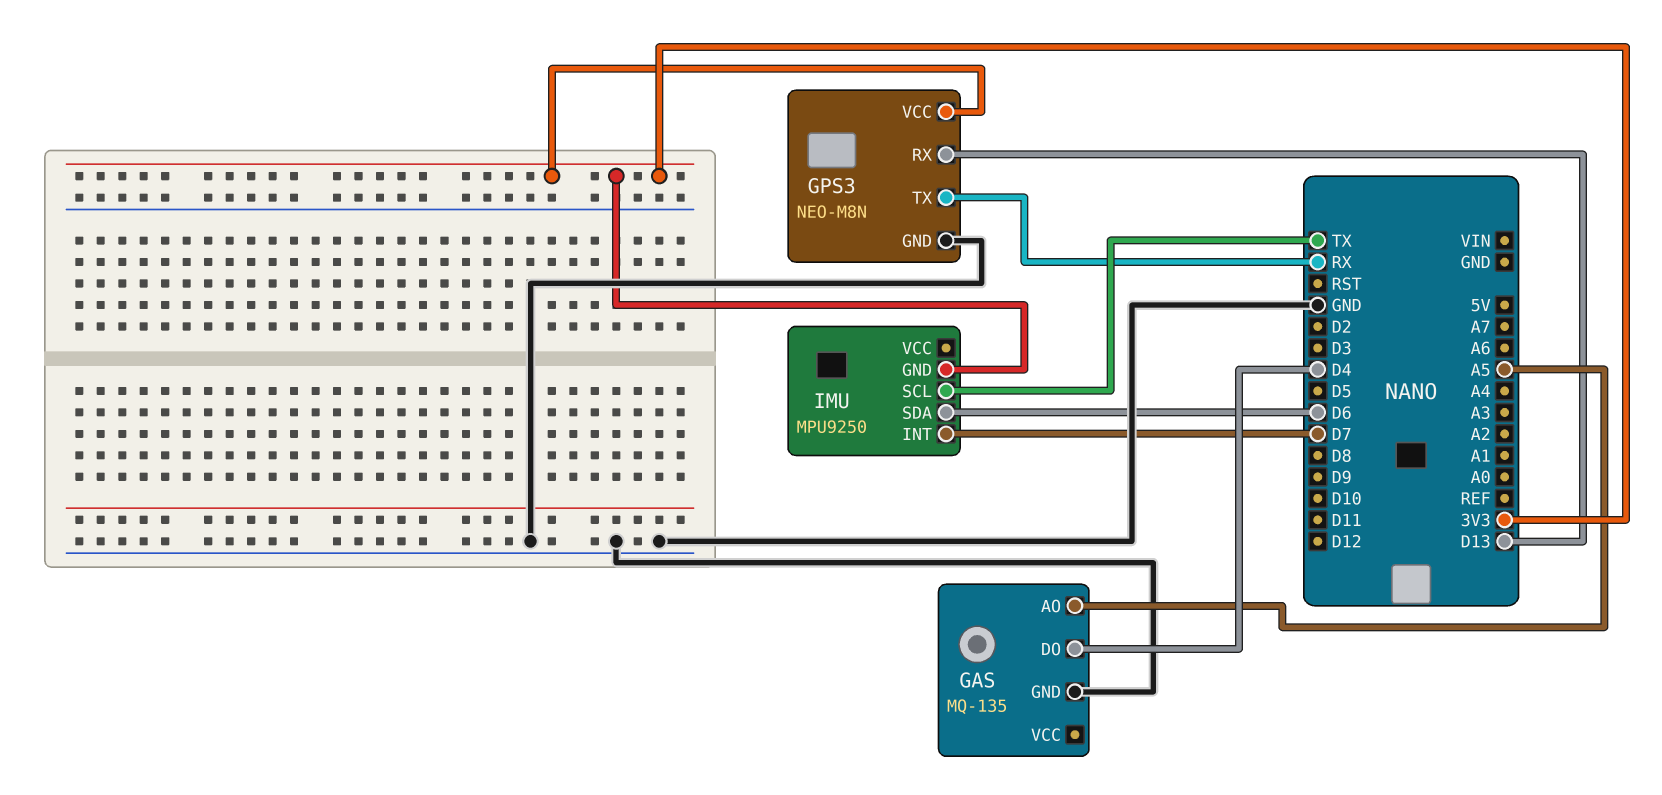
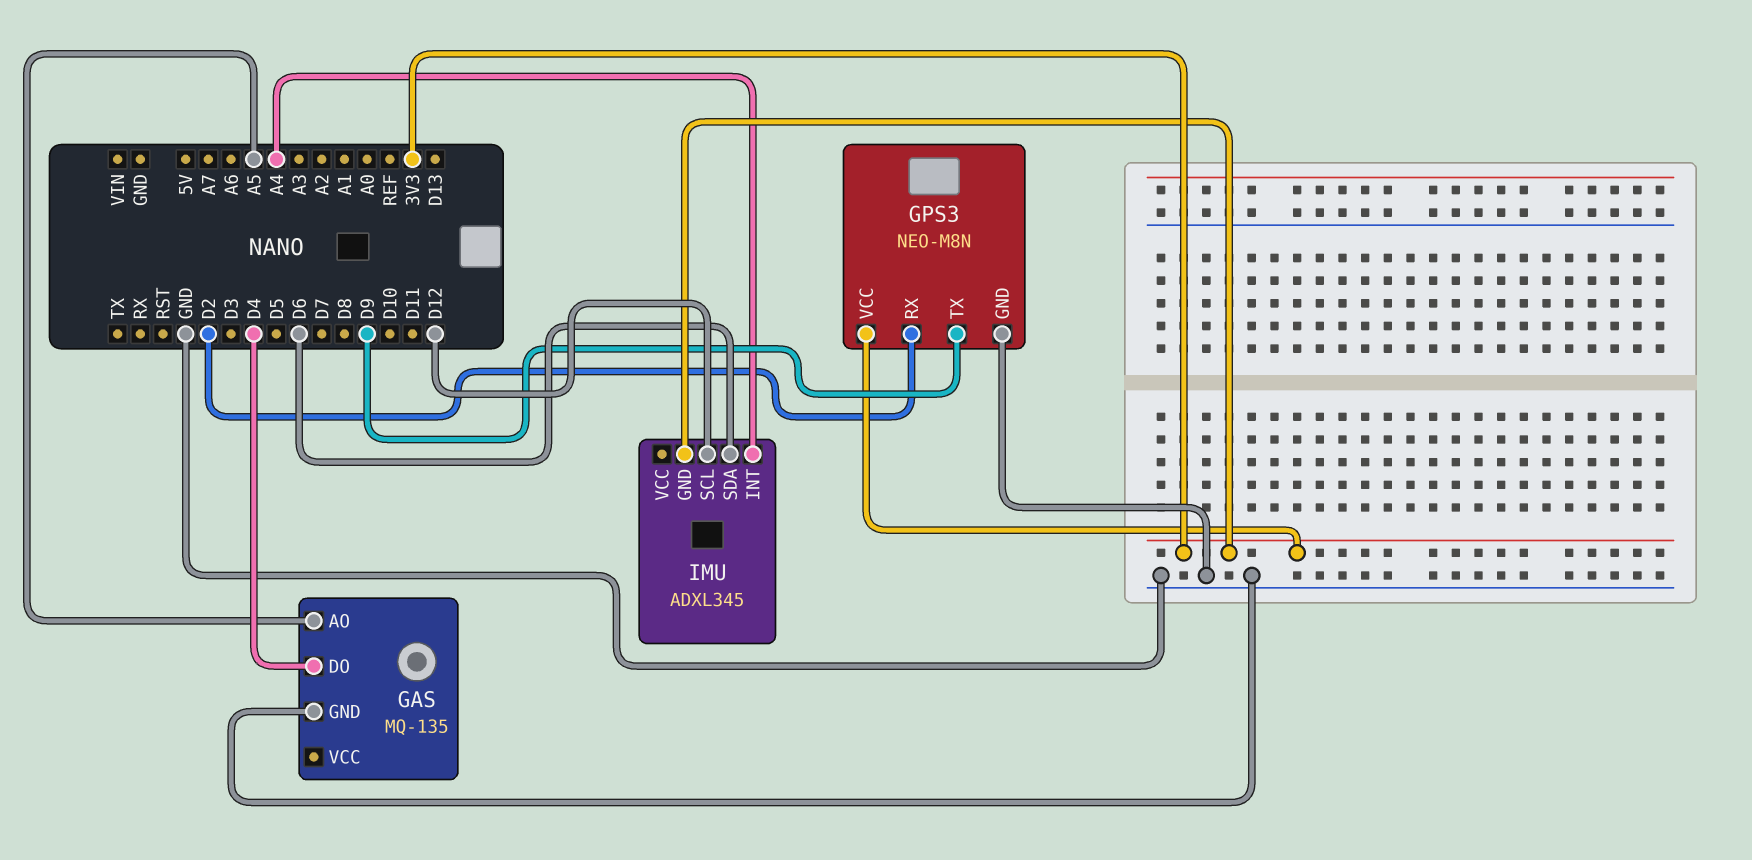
GPS3 pin RX: D13 -> D2
GPS3 pin TX: RX -> D9
IMU: MPU9250 -> ADXL345
IMU pin INT: D7 -> A4
IMU pin SCL: TX -> D12

